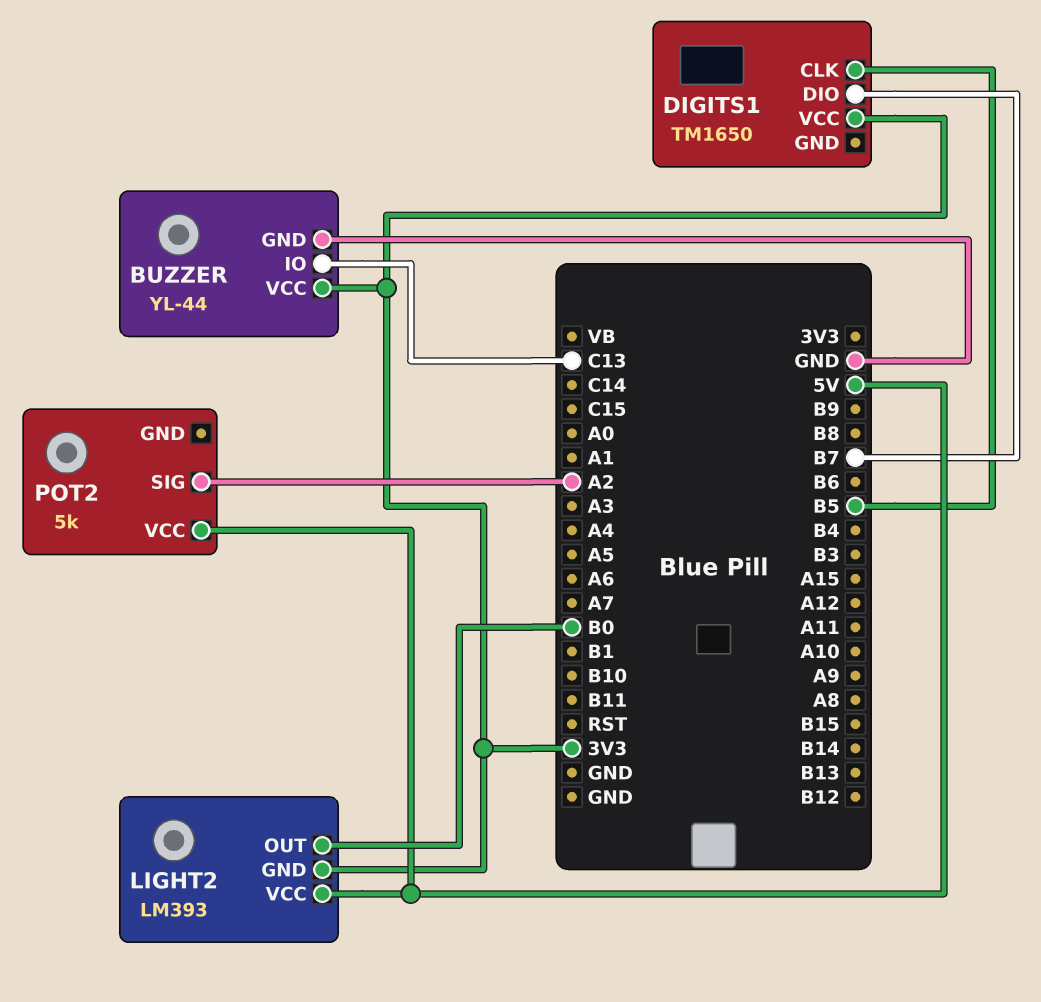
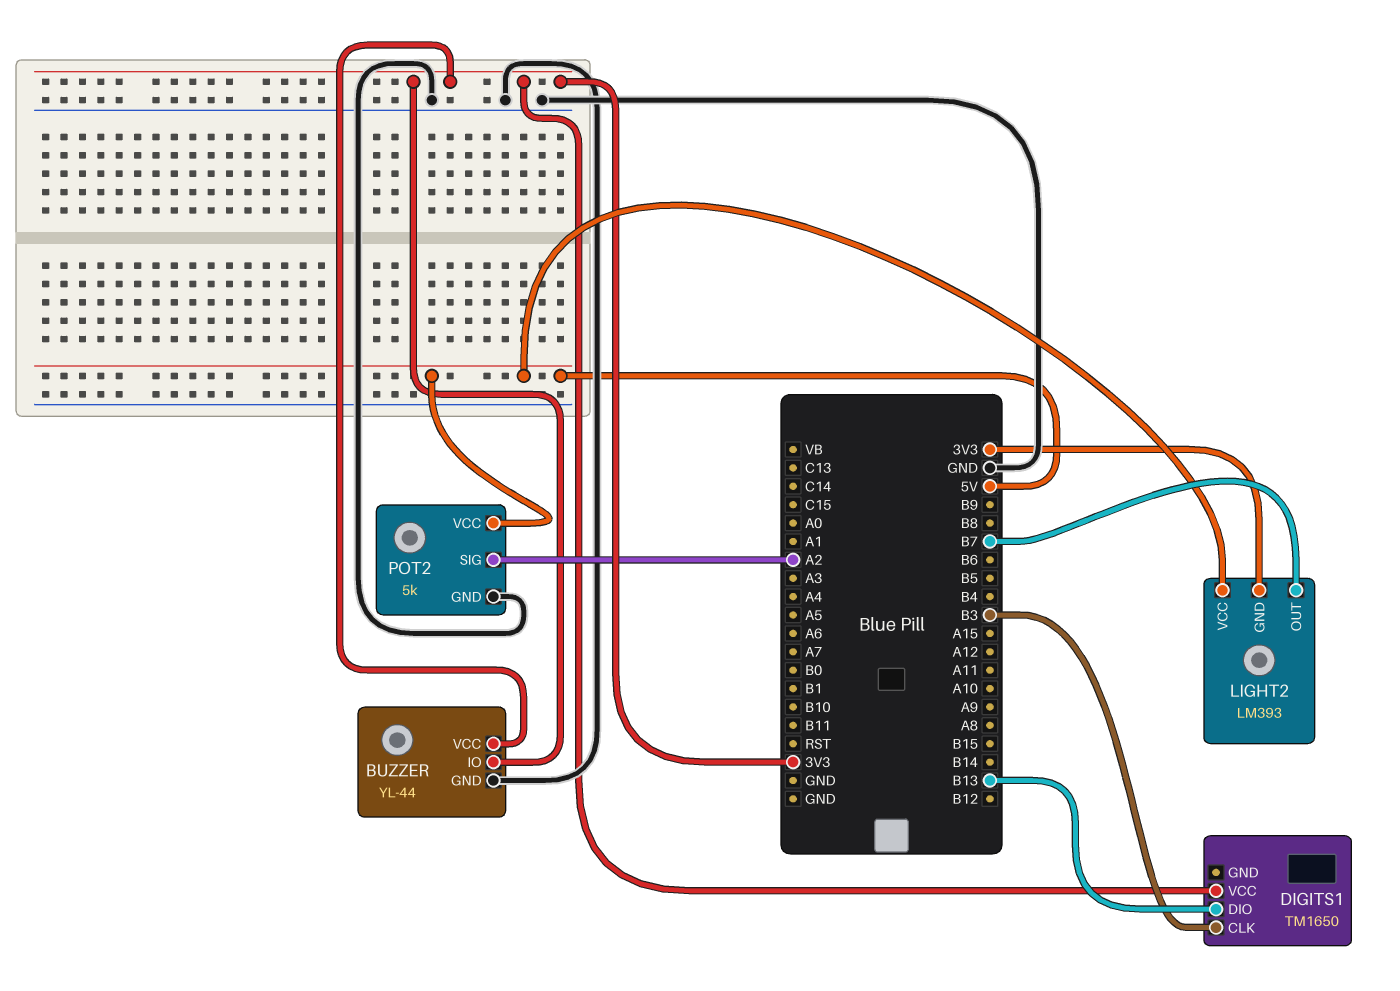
BUZZER pin IO: C13 -> 3V3
DIGITS1 pin CLK: B5 -> B3
DIGITS1 pin DIO: B7 -> B13
LIGHT2 pin OUT: B0 -> B7
POT2 pin GND: none -> GND

